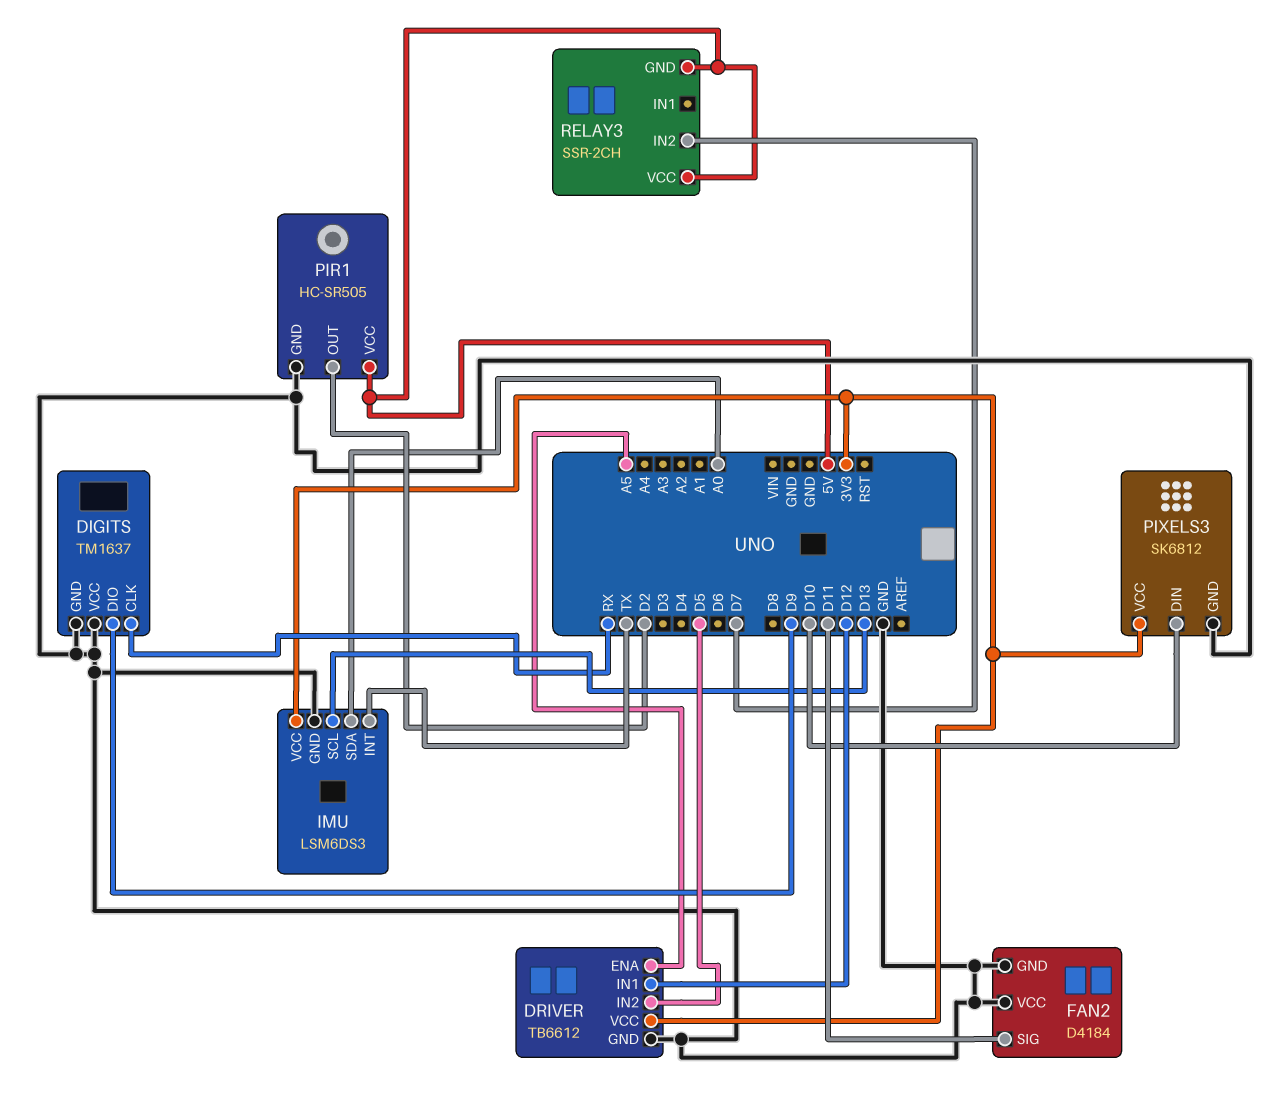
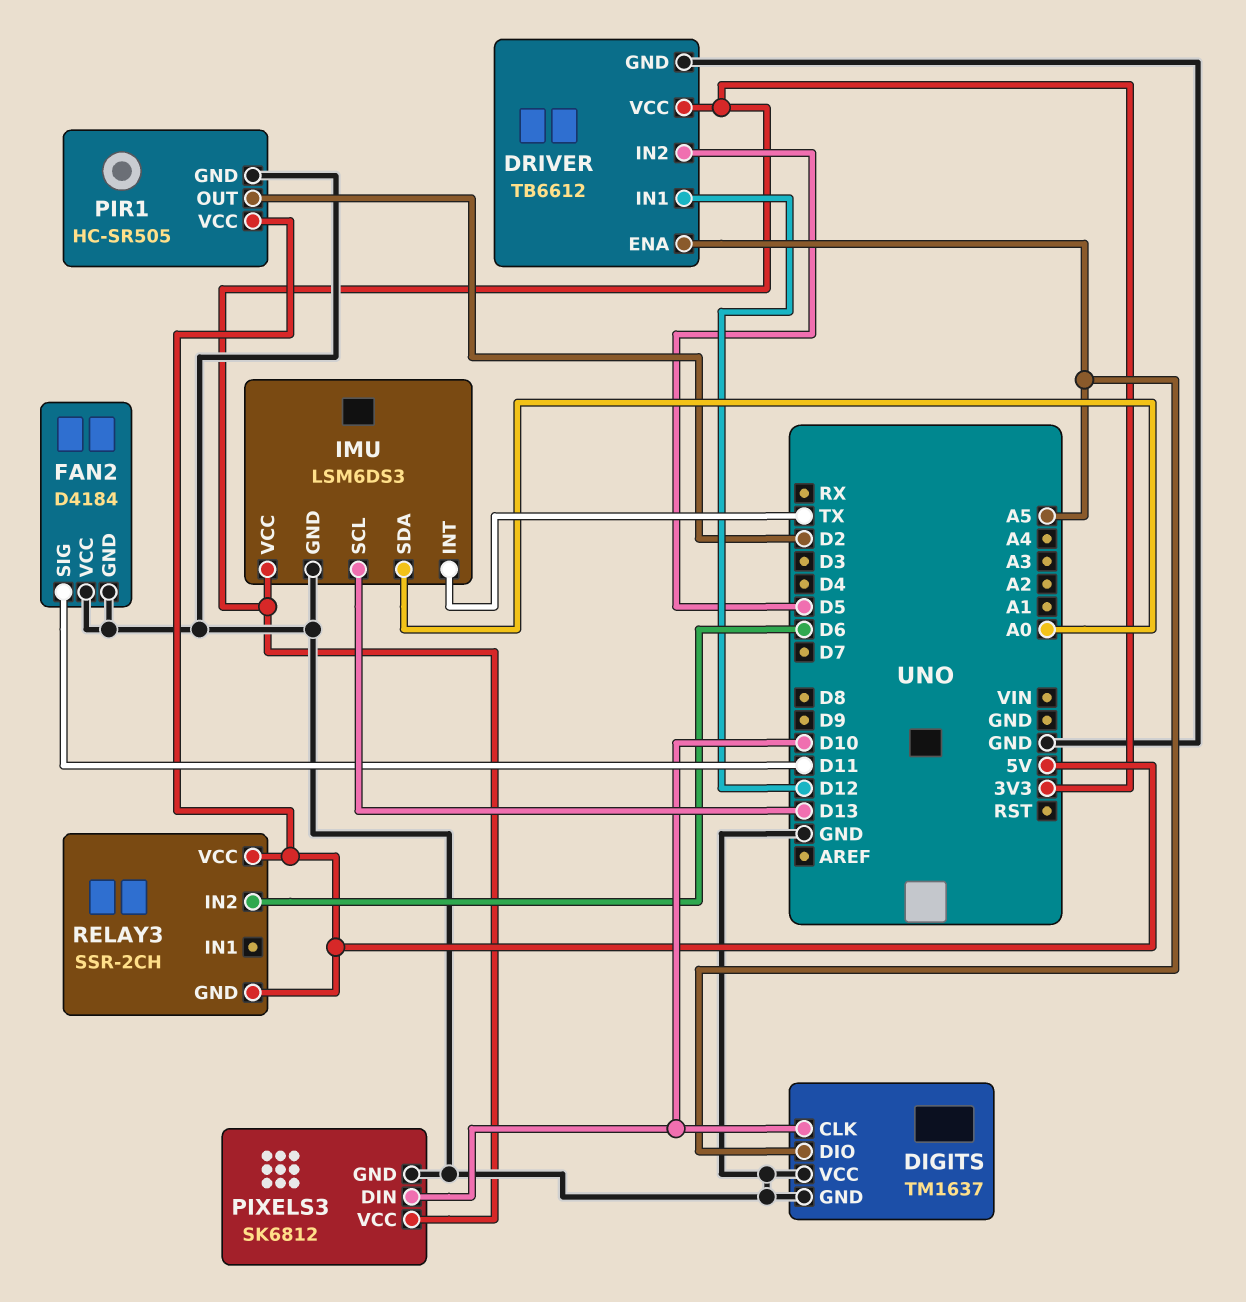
DIGITS pin CLK: RX -> D10
DIGITS pin DIO: D9 -> A5
RELAY3 pin IN2: D7 -> D6

